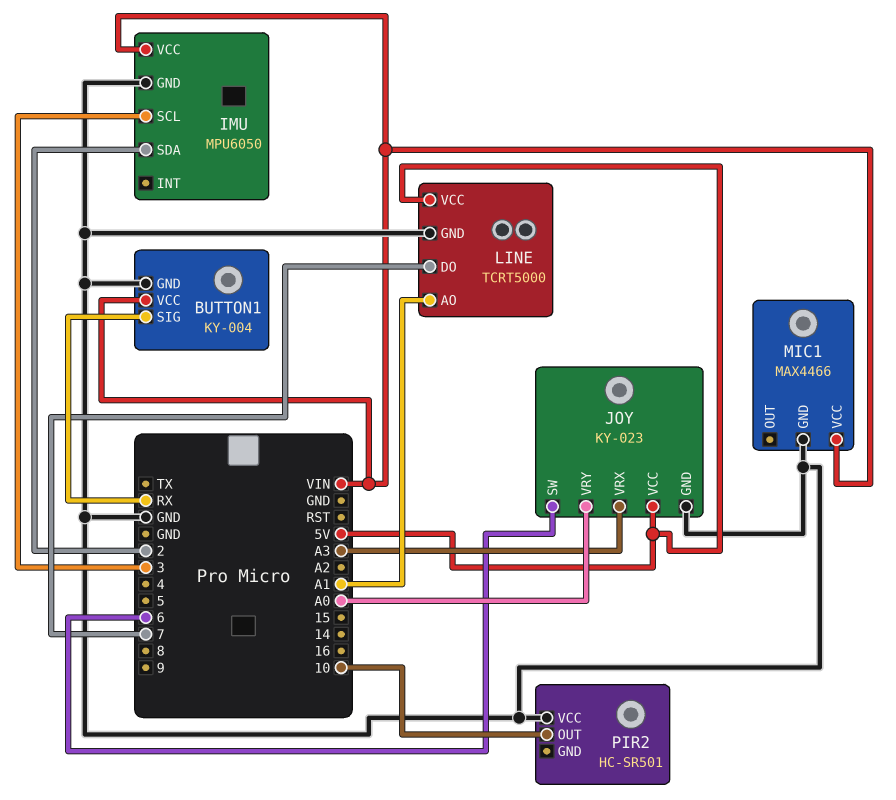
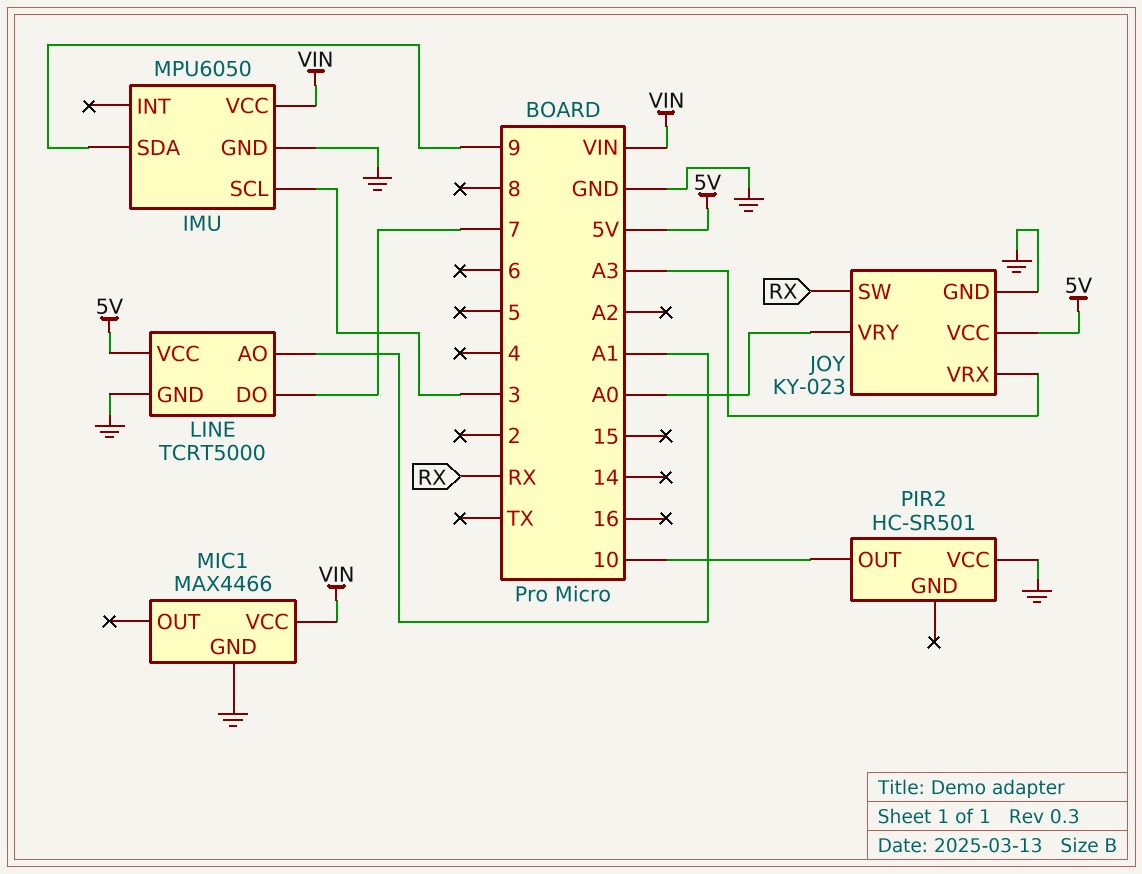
BUTTON1: KY-004 -> none
BUTTON1 pin GND: GND -> none
BUTTON1 pin SIG: RX -> none
BUTTON1 pin VCC: VIN -> none
IMU pin SDA: 2 -> 9
JOY pin SW: 6 -> RX

